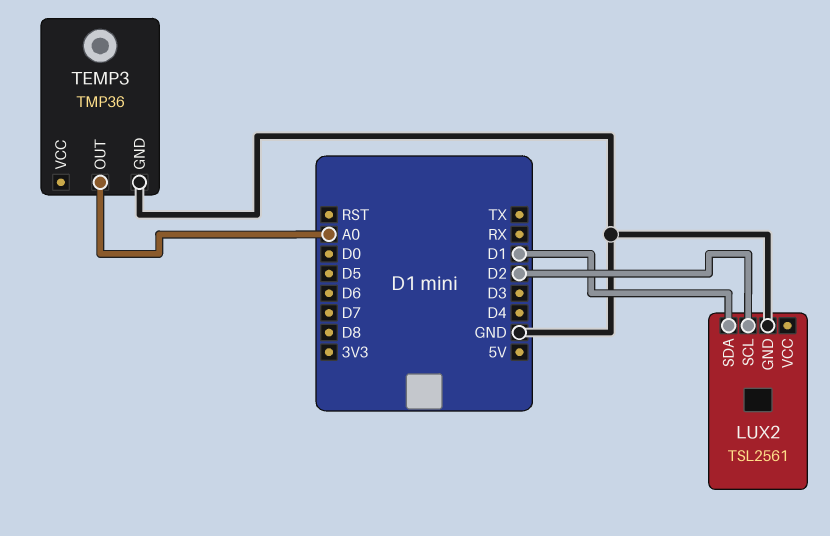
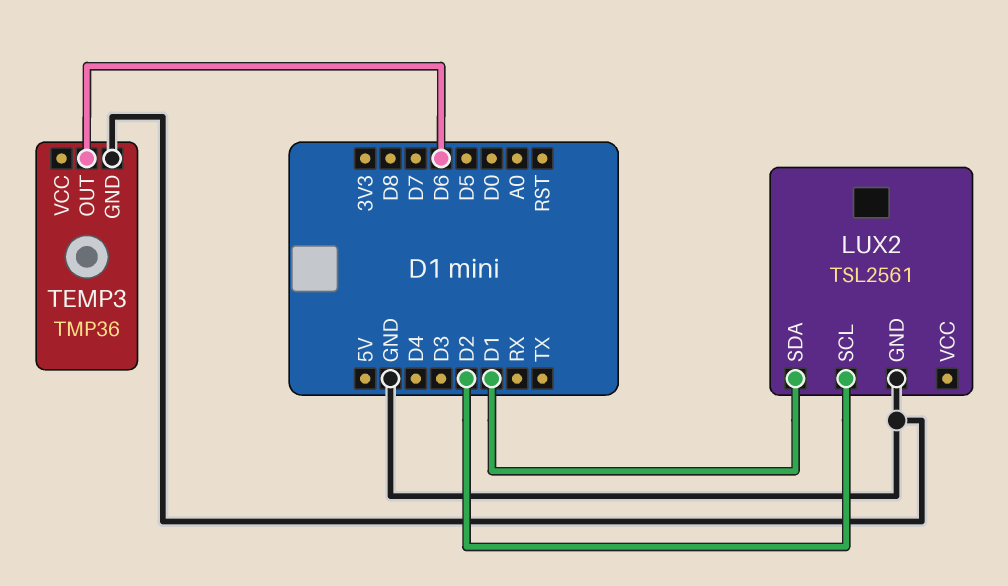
TEMP3 pin OUT: A0 -> D6

